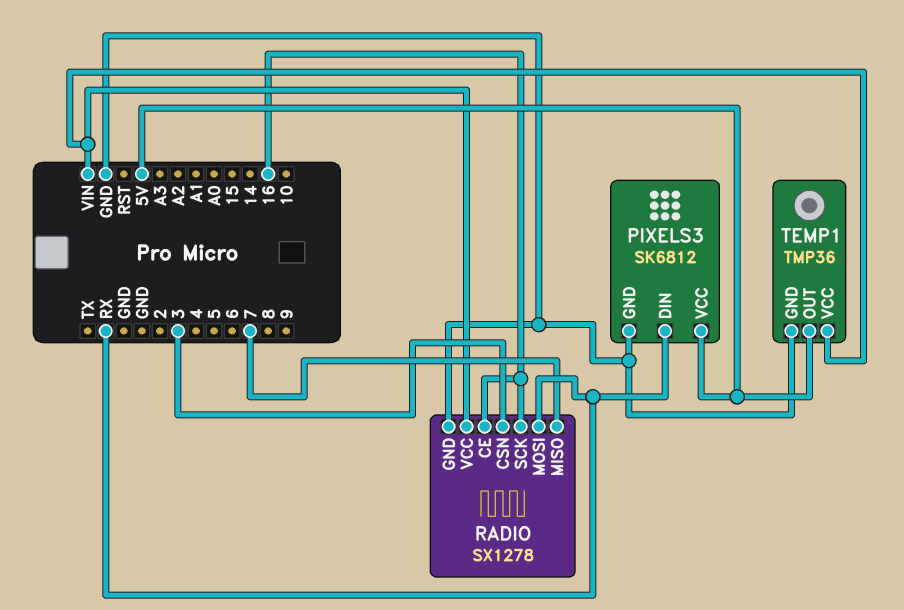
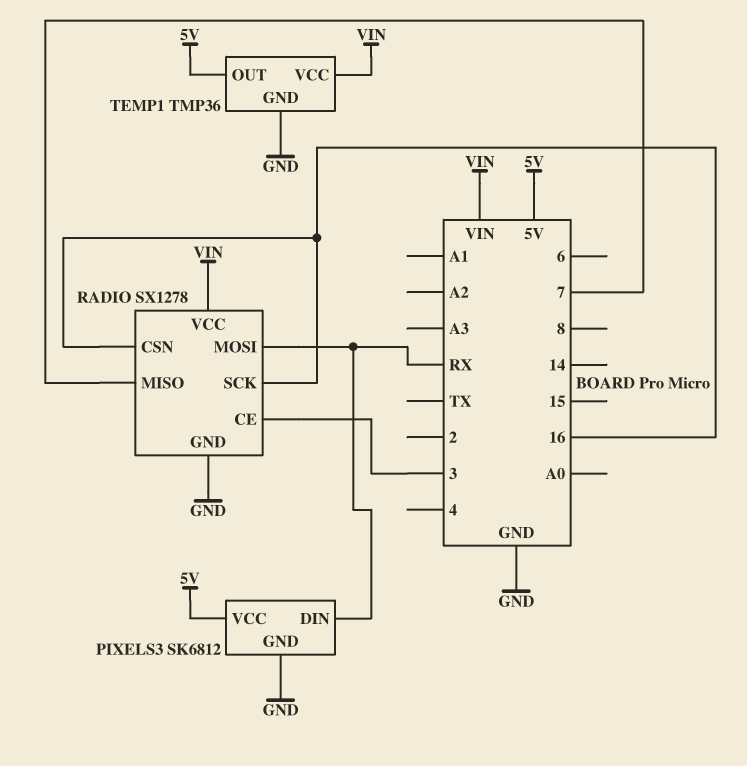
RADIO pin CE: 16 -> 3
RADIO pin CSN: 3 -> 16

